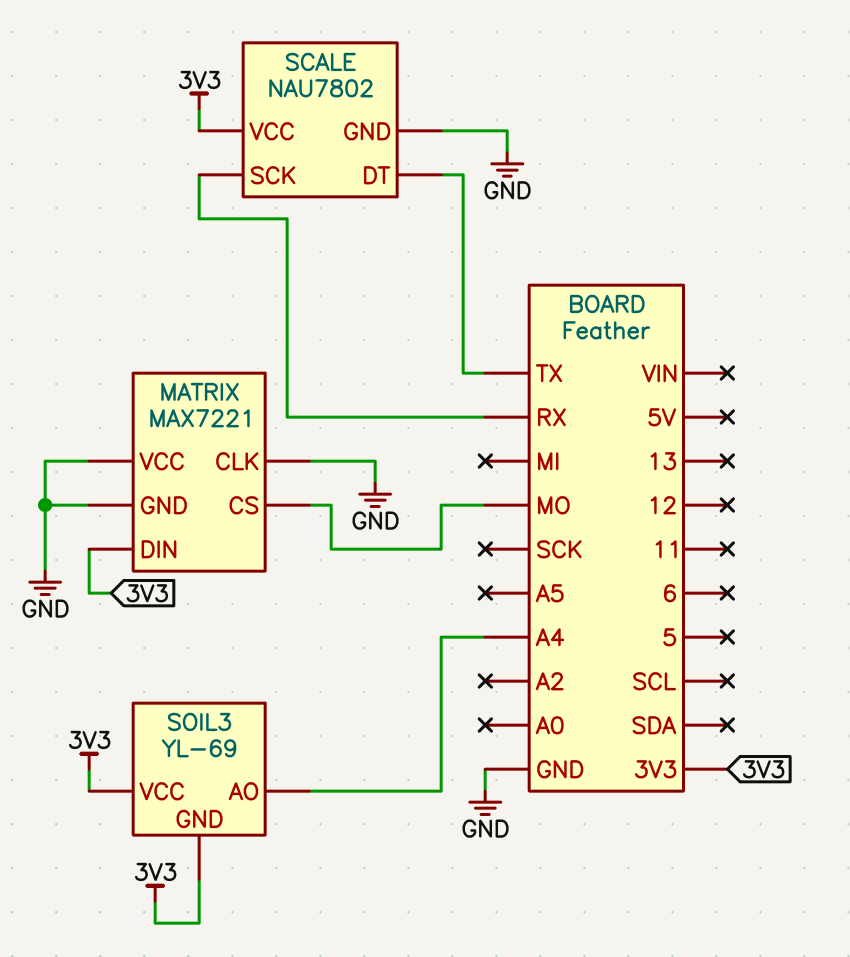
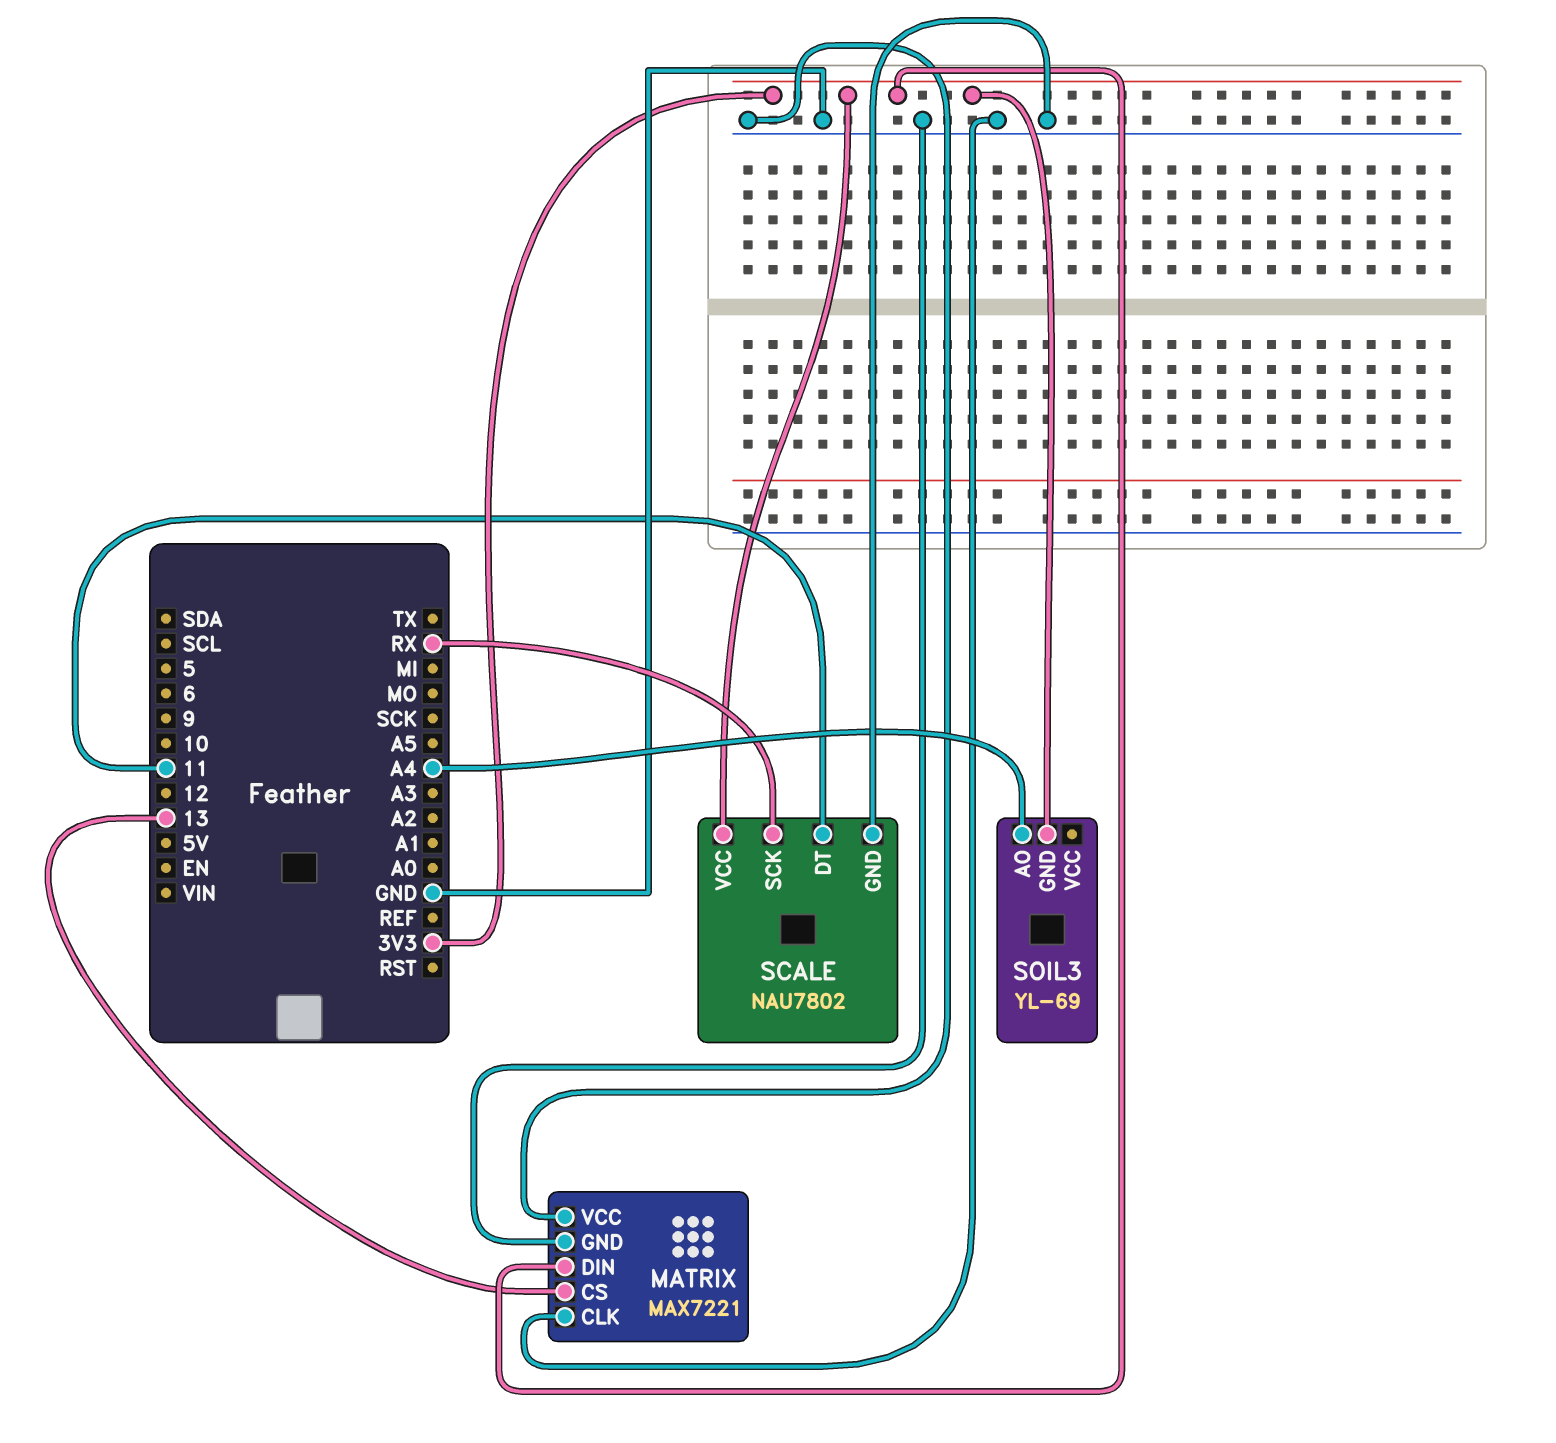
MATRIX pin CS: MO -> 13
SCALE pin DT: TX -> 11
SOIL3 pin VCC: 3V3 -> none

